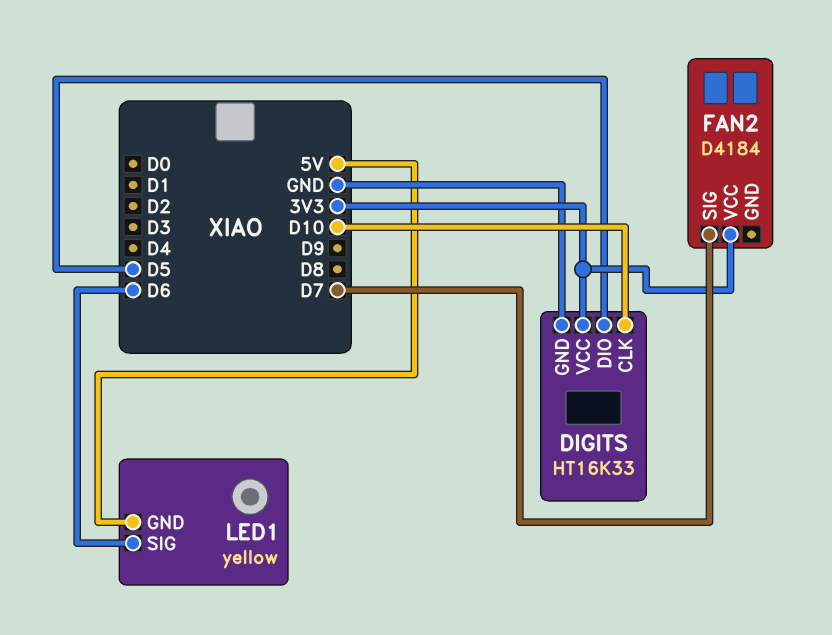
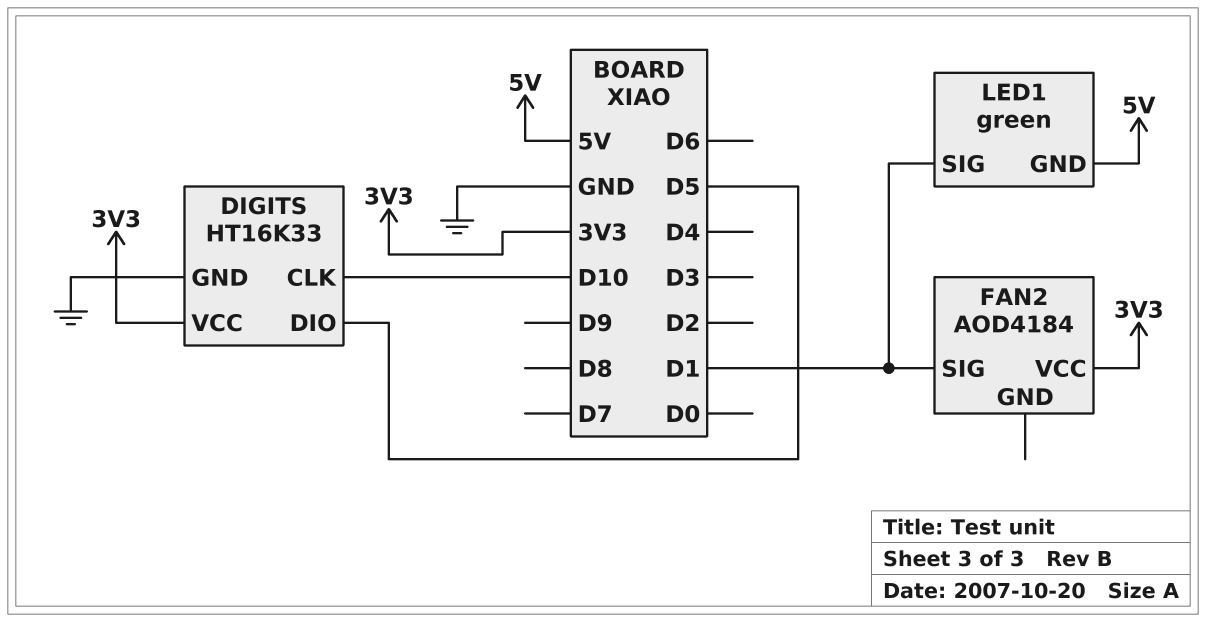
FAN2: D4184 -> AOD4184
FAN2 pin SIG: D7 -> D1
LED1: yellow -> green
LED1 pin SIG: D6 -> D1

